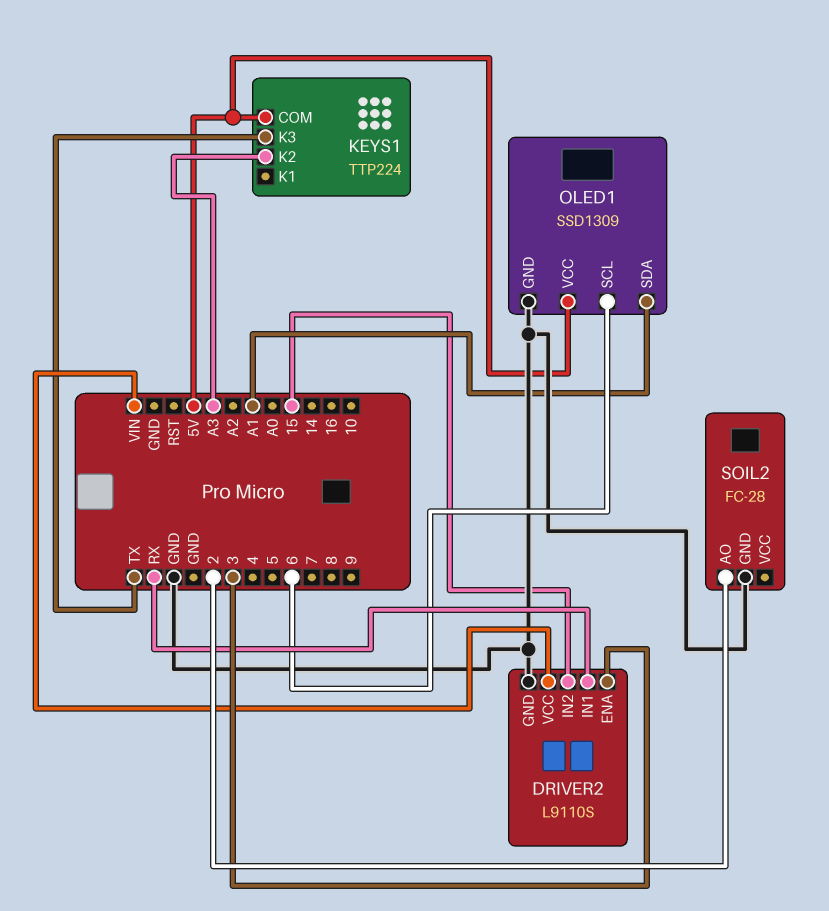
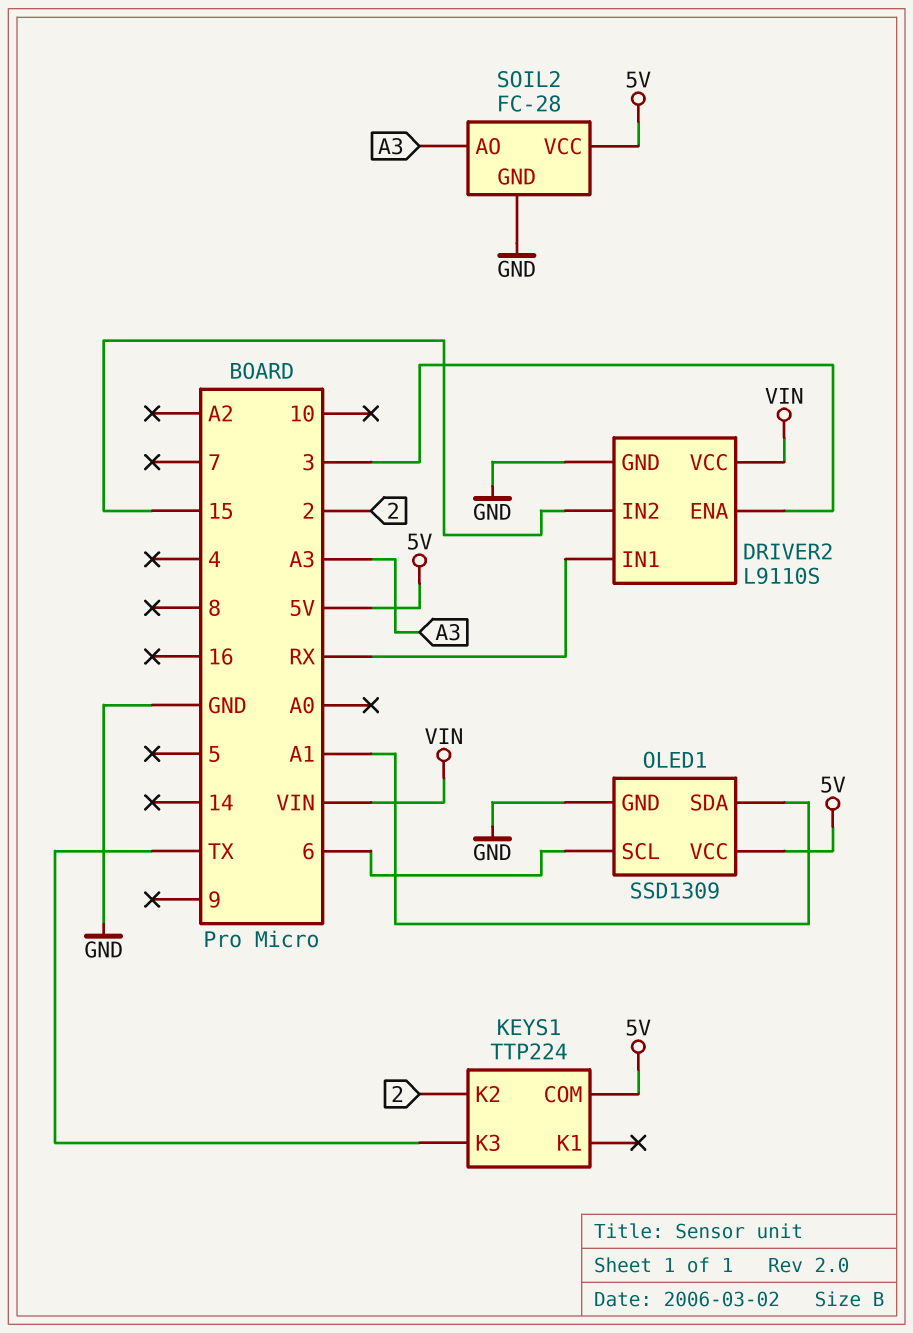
KEYS1 pin K2: A3 -> 2
SOIL2 pin AO: 2 -> A3
SOIL2 pin VCC: none -> 5V

